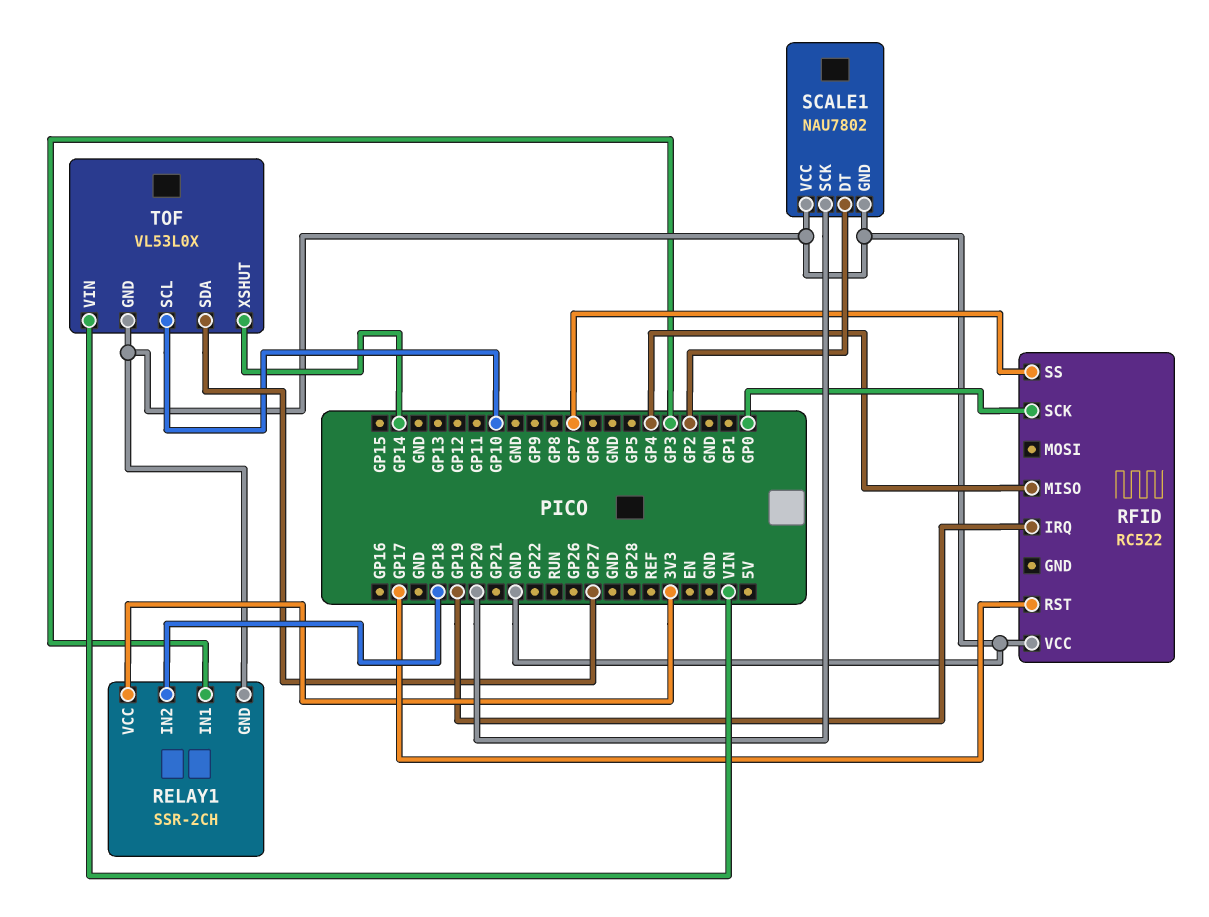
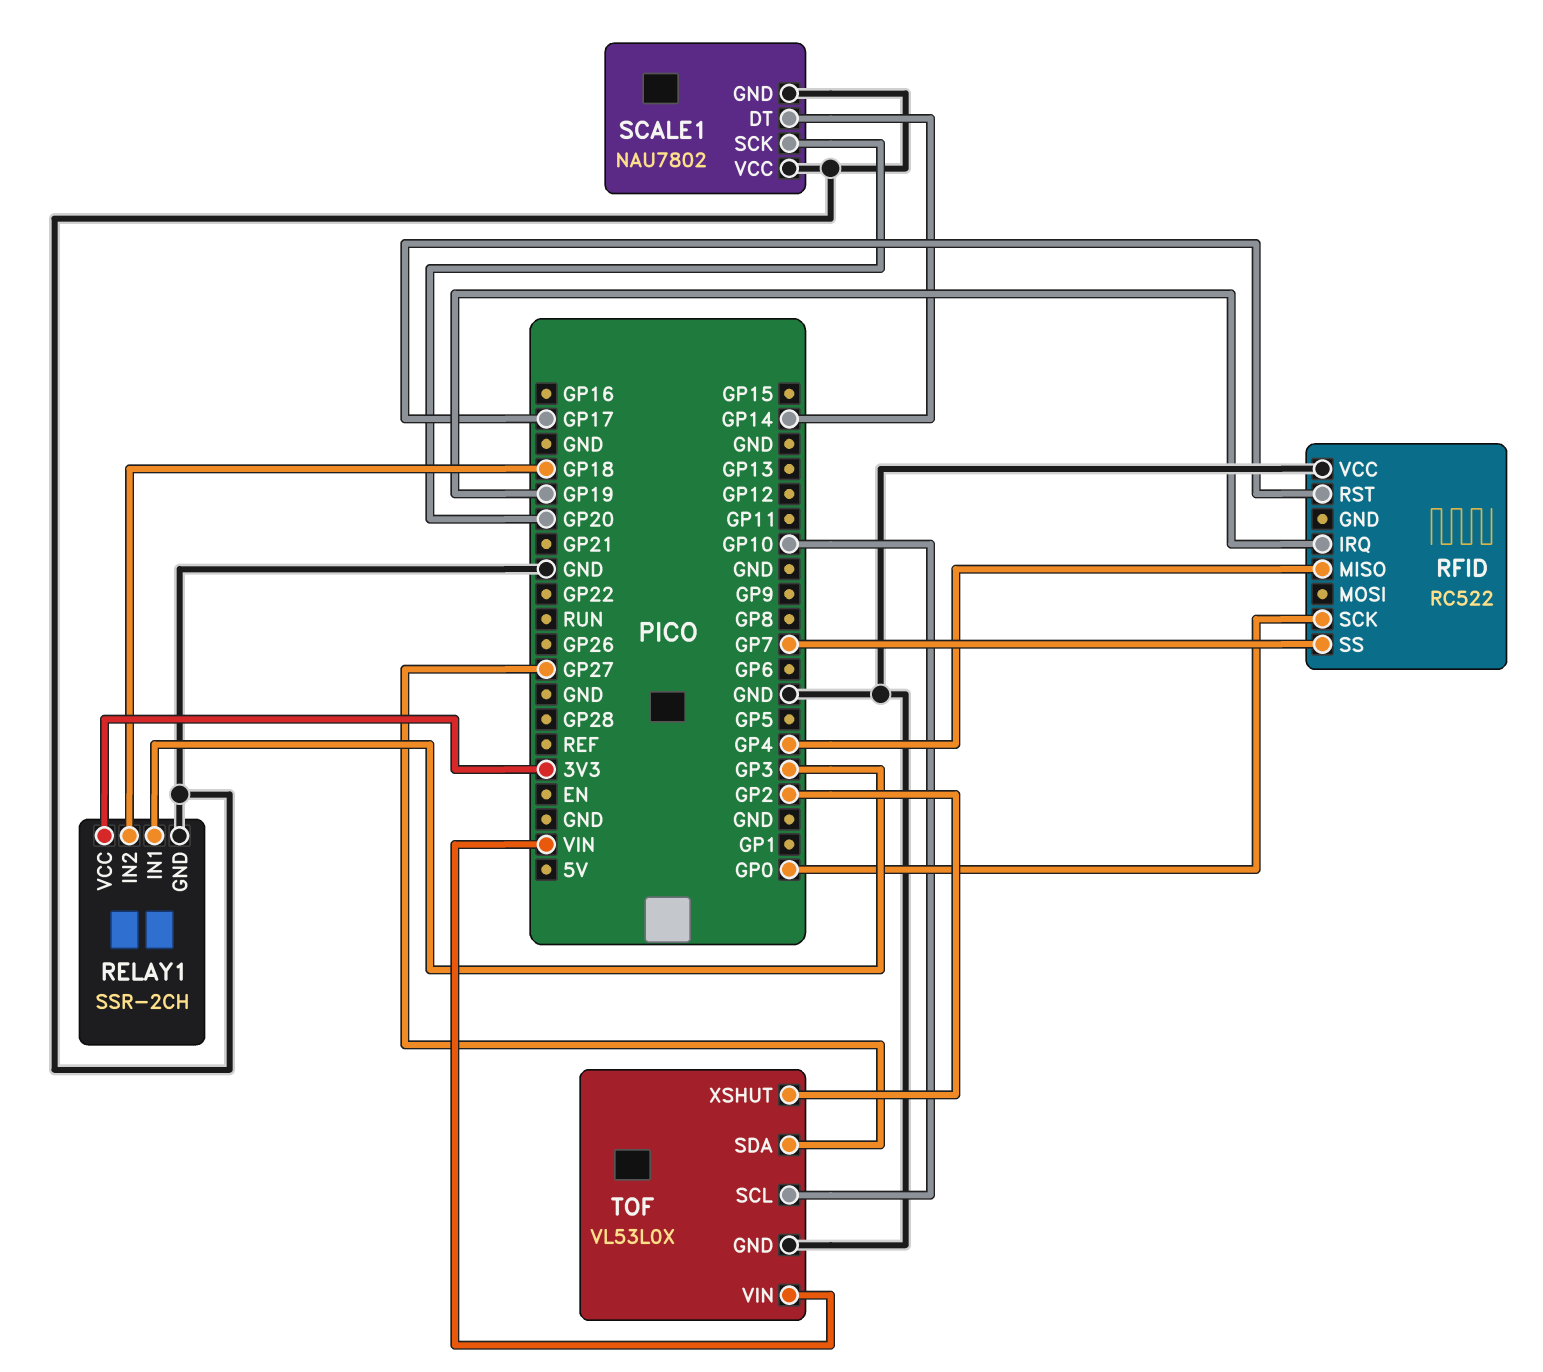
SCALE1 pin DT: GP2 -> GP14
TOF pin XSHUT: GP14 -> GP2

